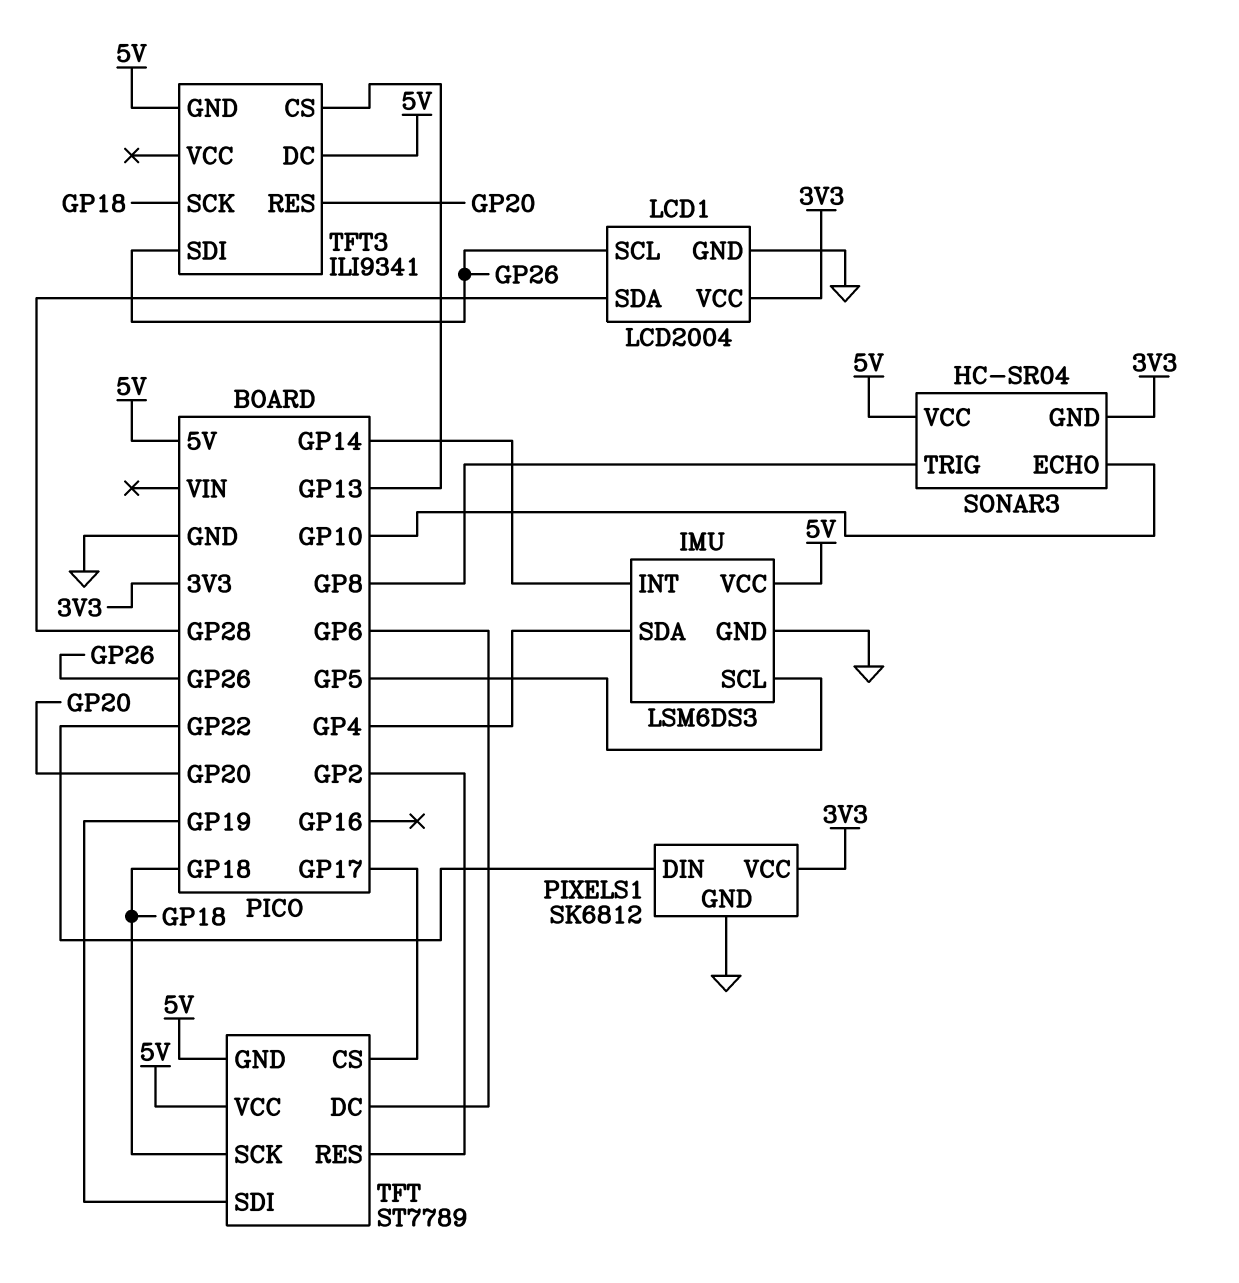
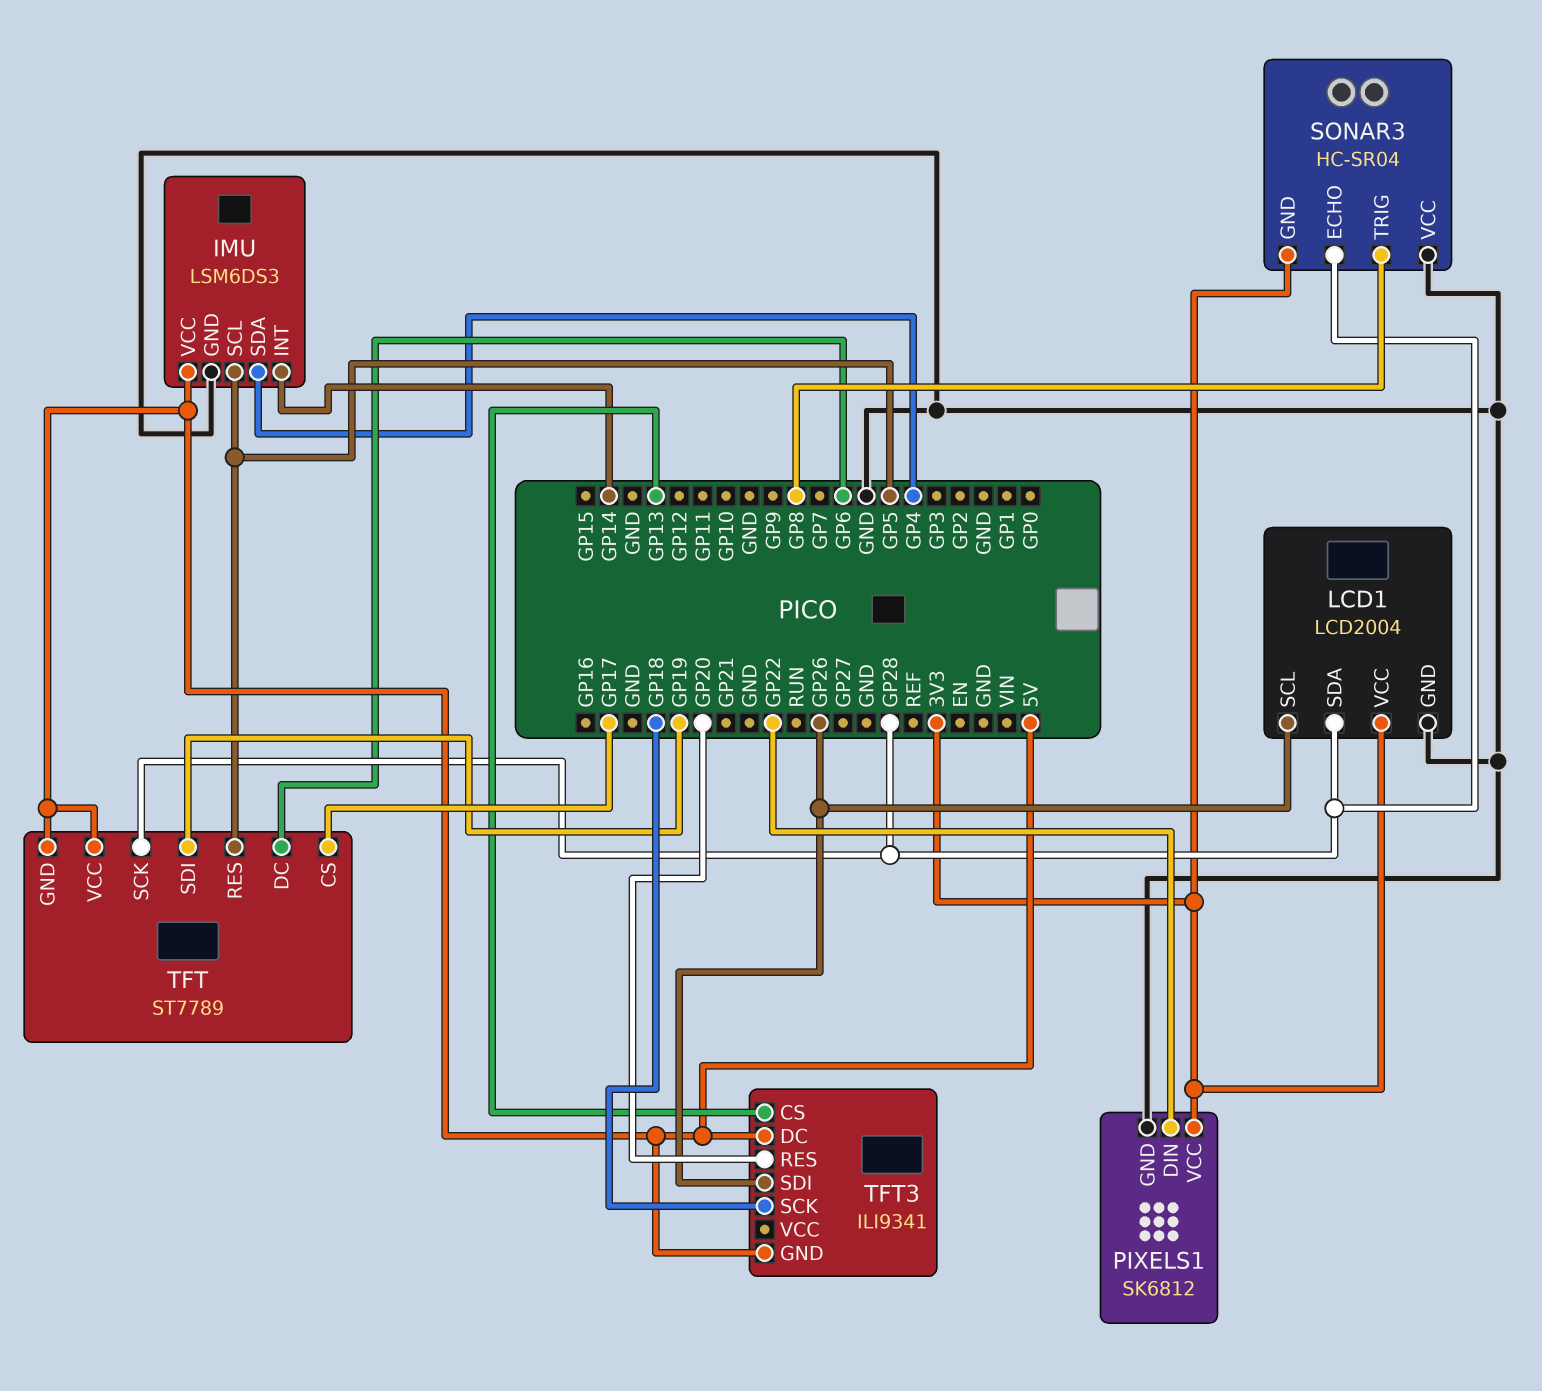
SONAR3 pin ECHO: GP10 -> GP28
SONAR3 pin VCC: 5V -> GND
TFT pin RES: GP2 -> GP5
TFT pin SCK: GP18 -> GP28

